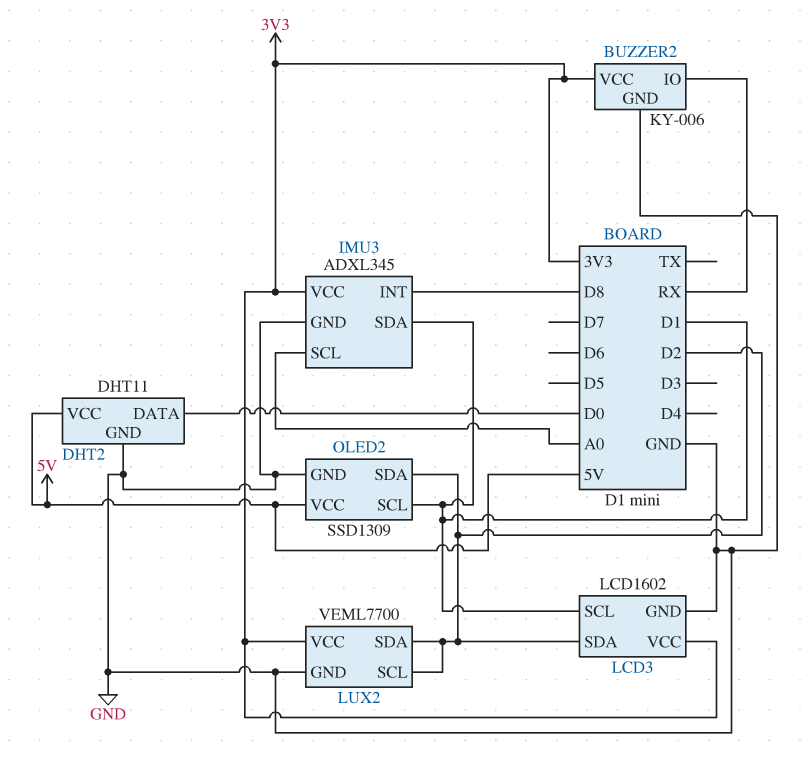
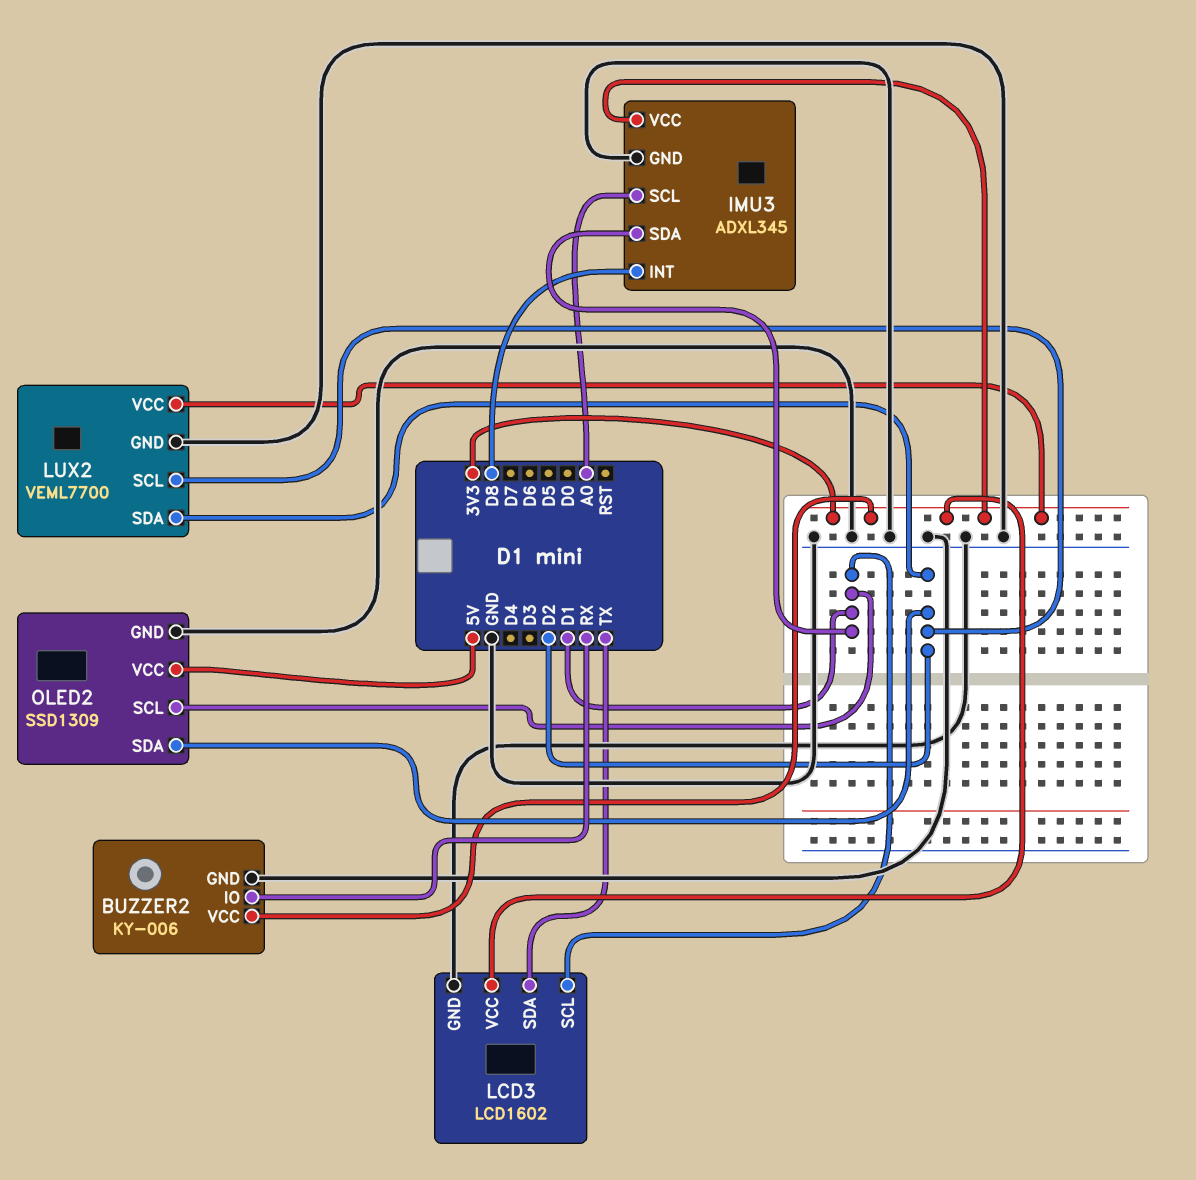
DHT2: DHT11 -> none
DHT2 pin DATA: D0 -> none
DHT2 pin GND: GND -> none
DHT2 pin VCC: 5V -> none
LCD3 pin SDA: D2 -> TX

